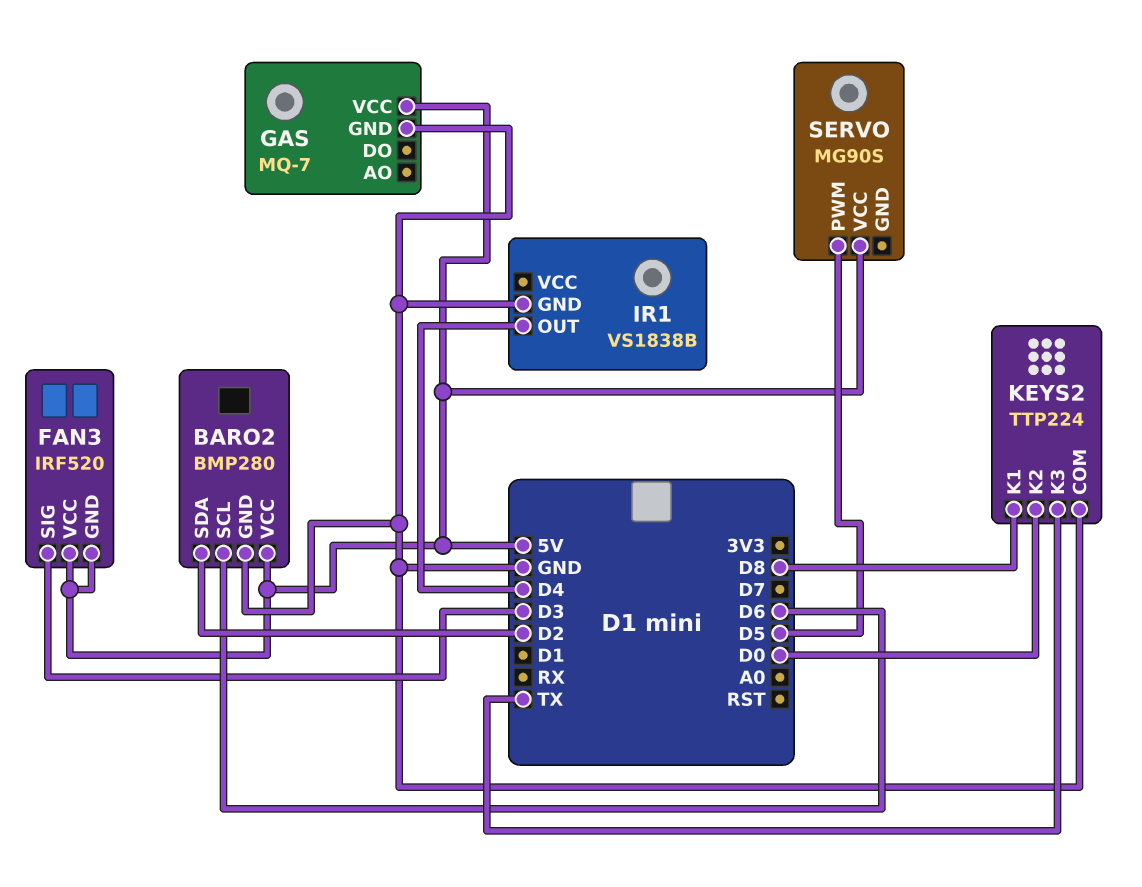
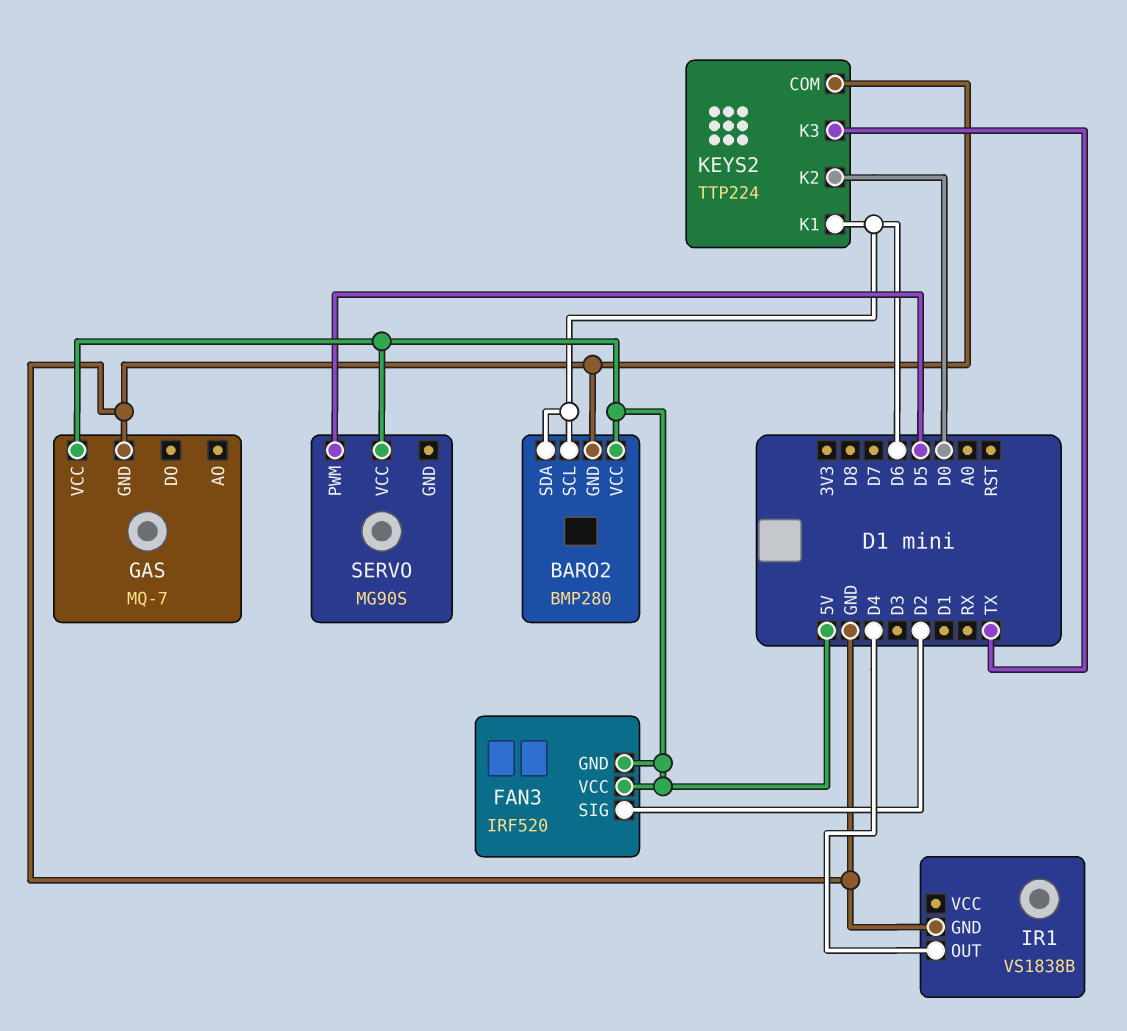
BARO2 pin SDA: D2 -> D6
FAN3 pin SIG: D3 -> D2
KEYS2 pin K1: D8 -> D6

